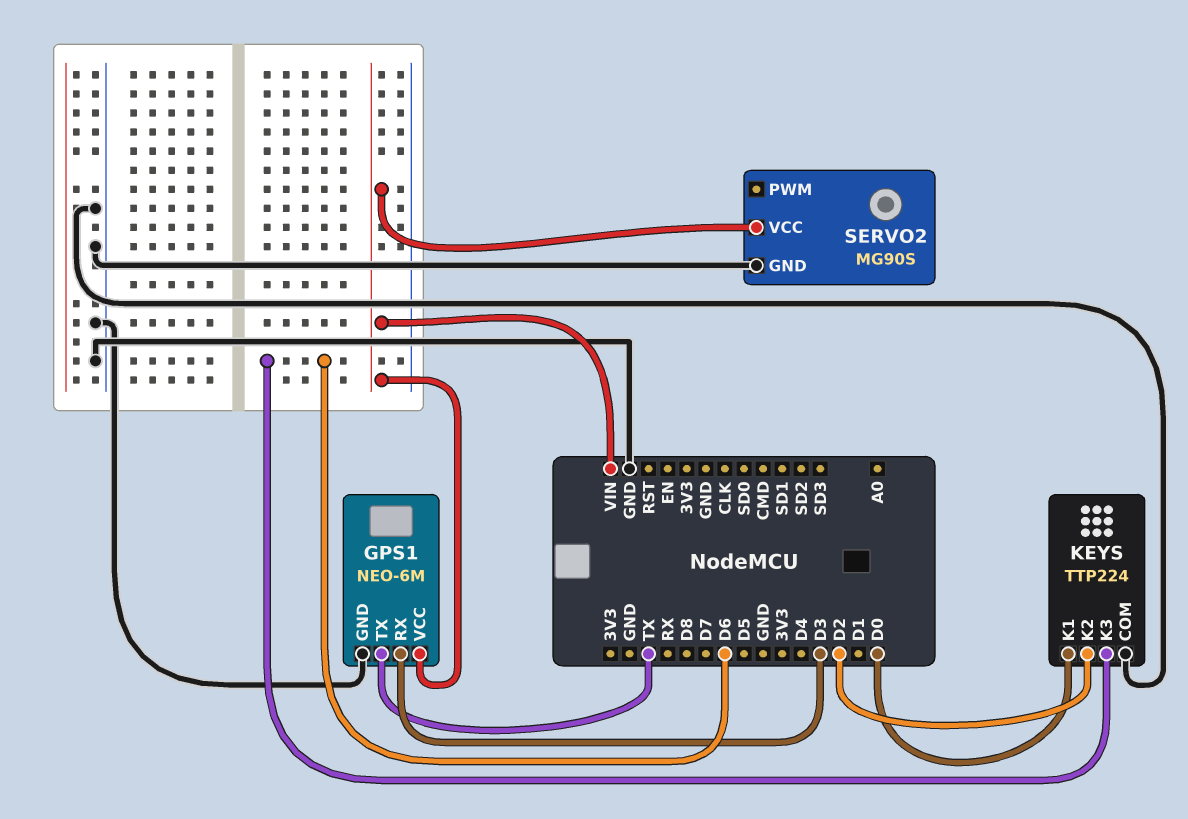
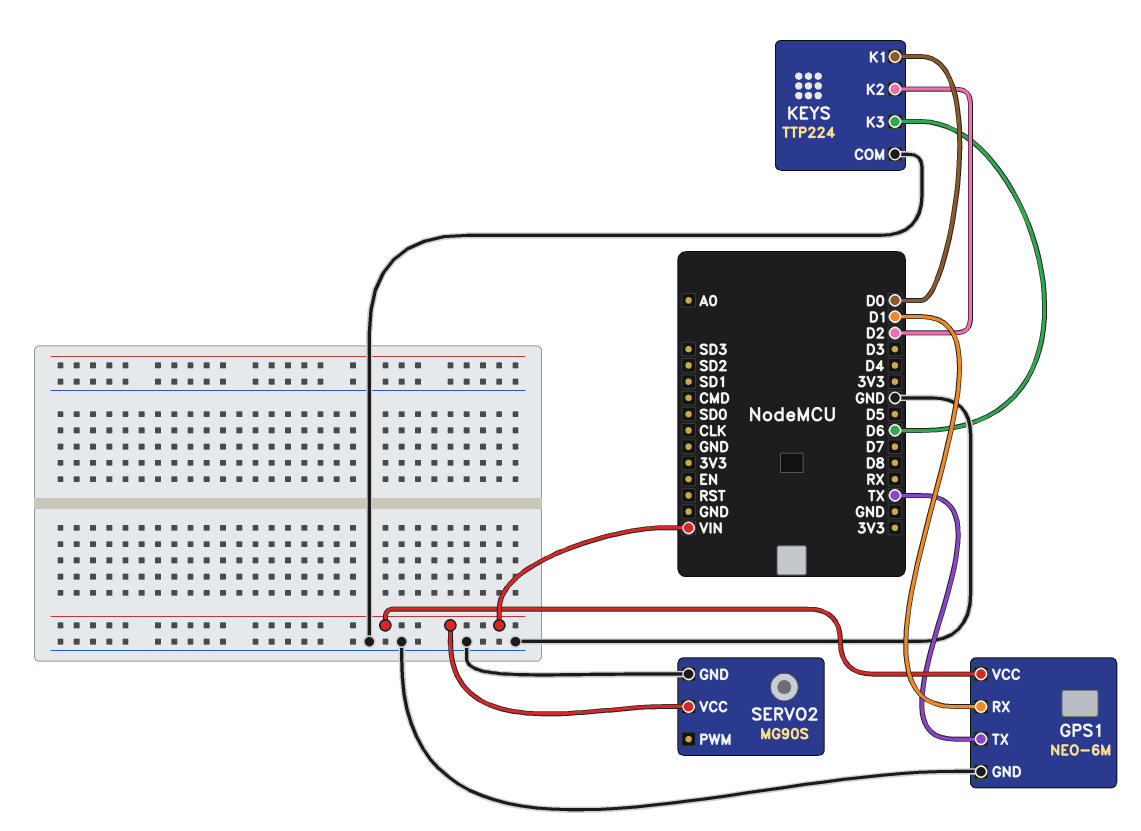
GPS1 pin RX: D3 -> D1

